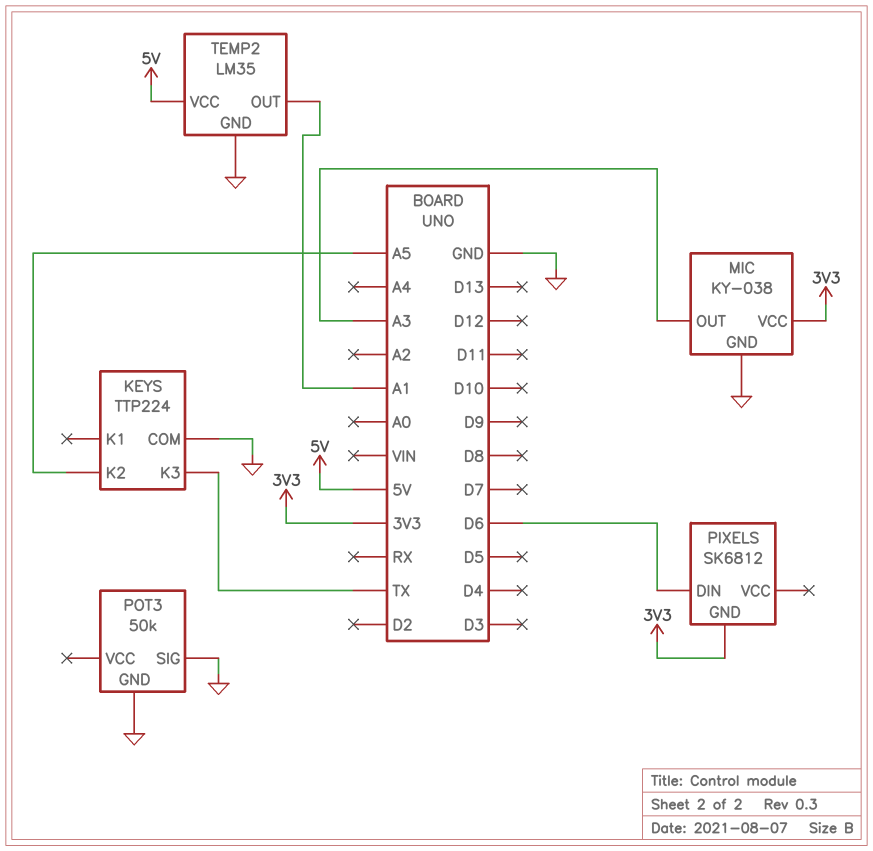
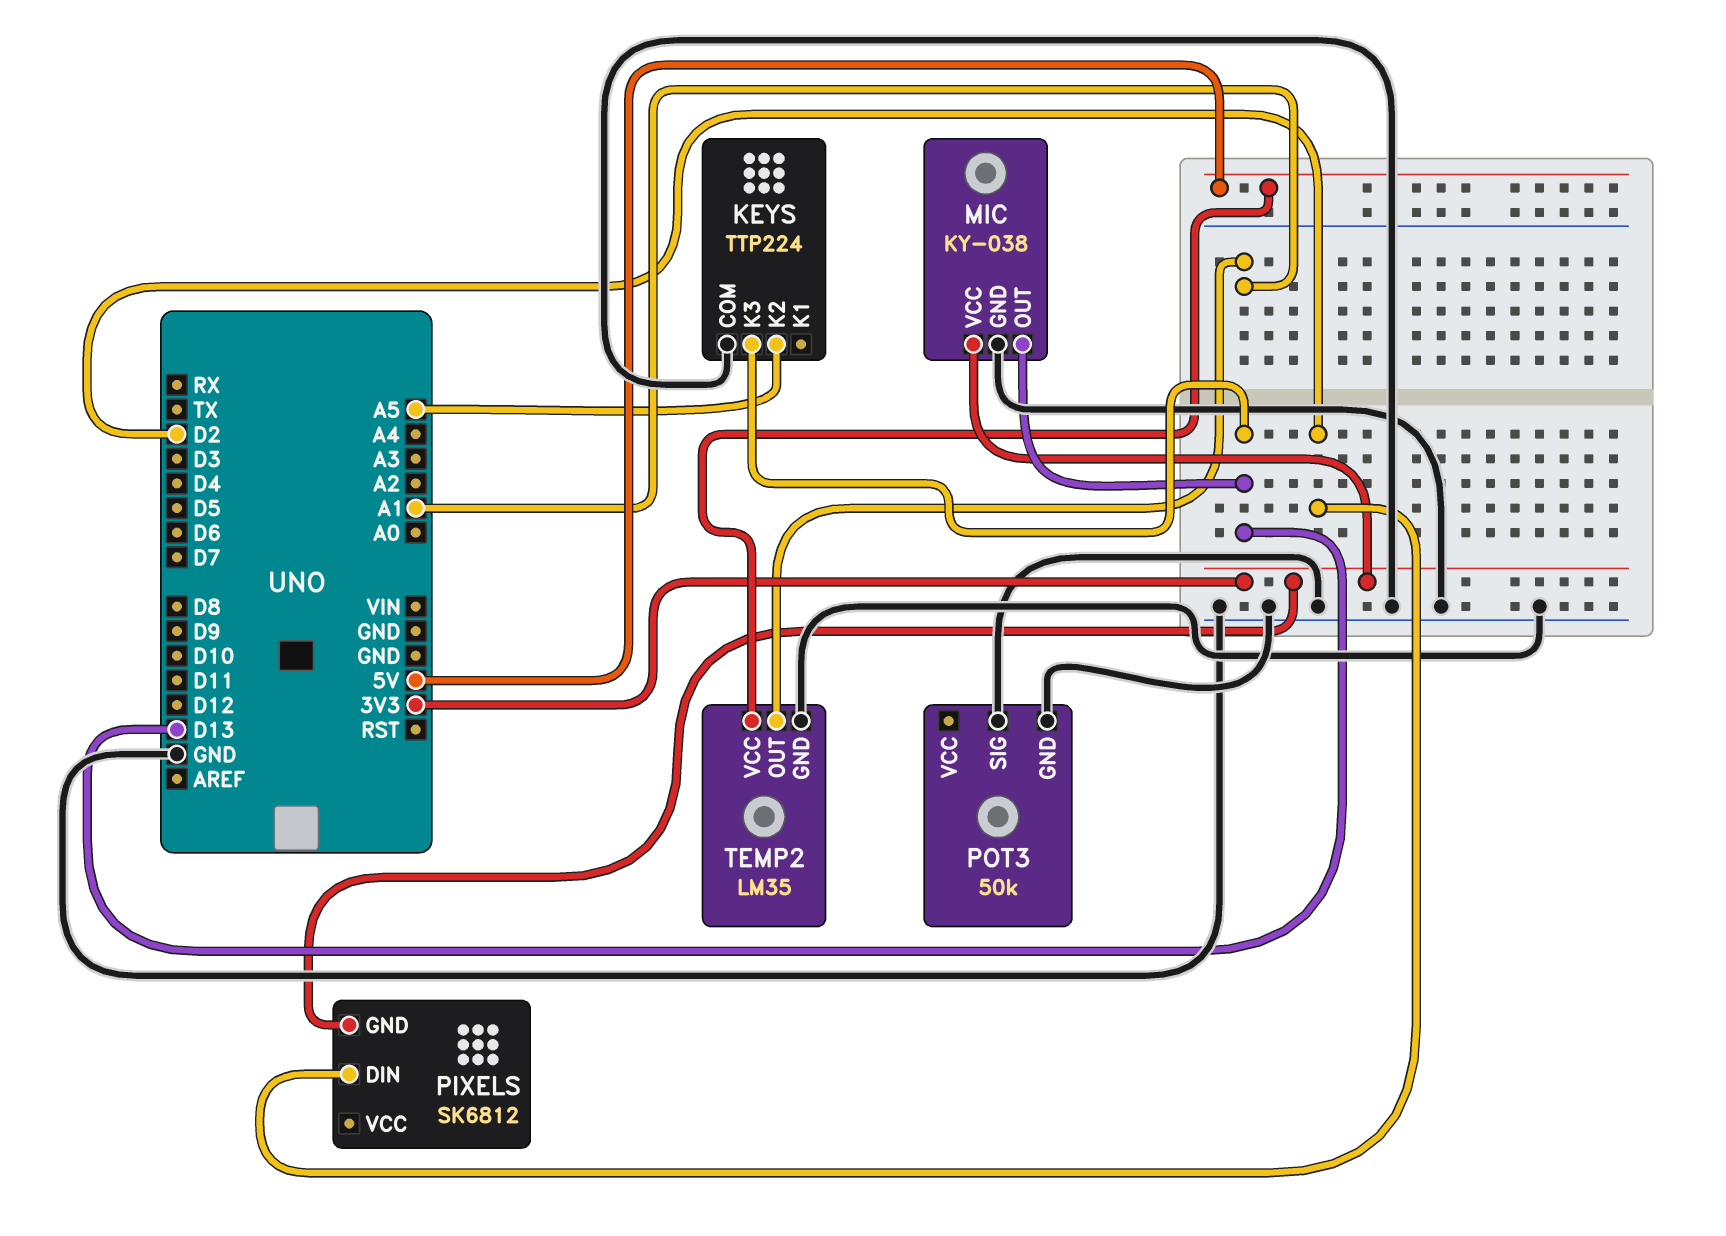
KEYS pin K3: TX -> D13
MIC pin OUT: A3 -> D13
PIXELS pin DIN: D6 -> D2

